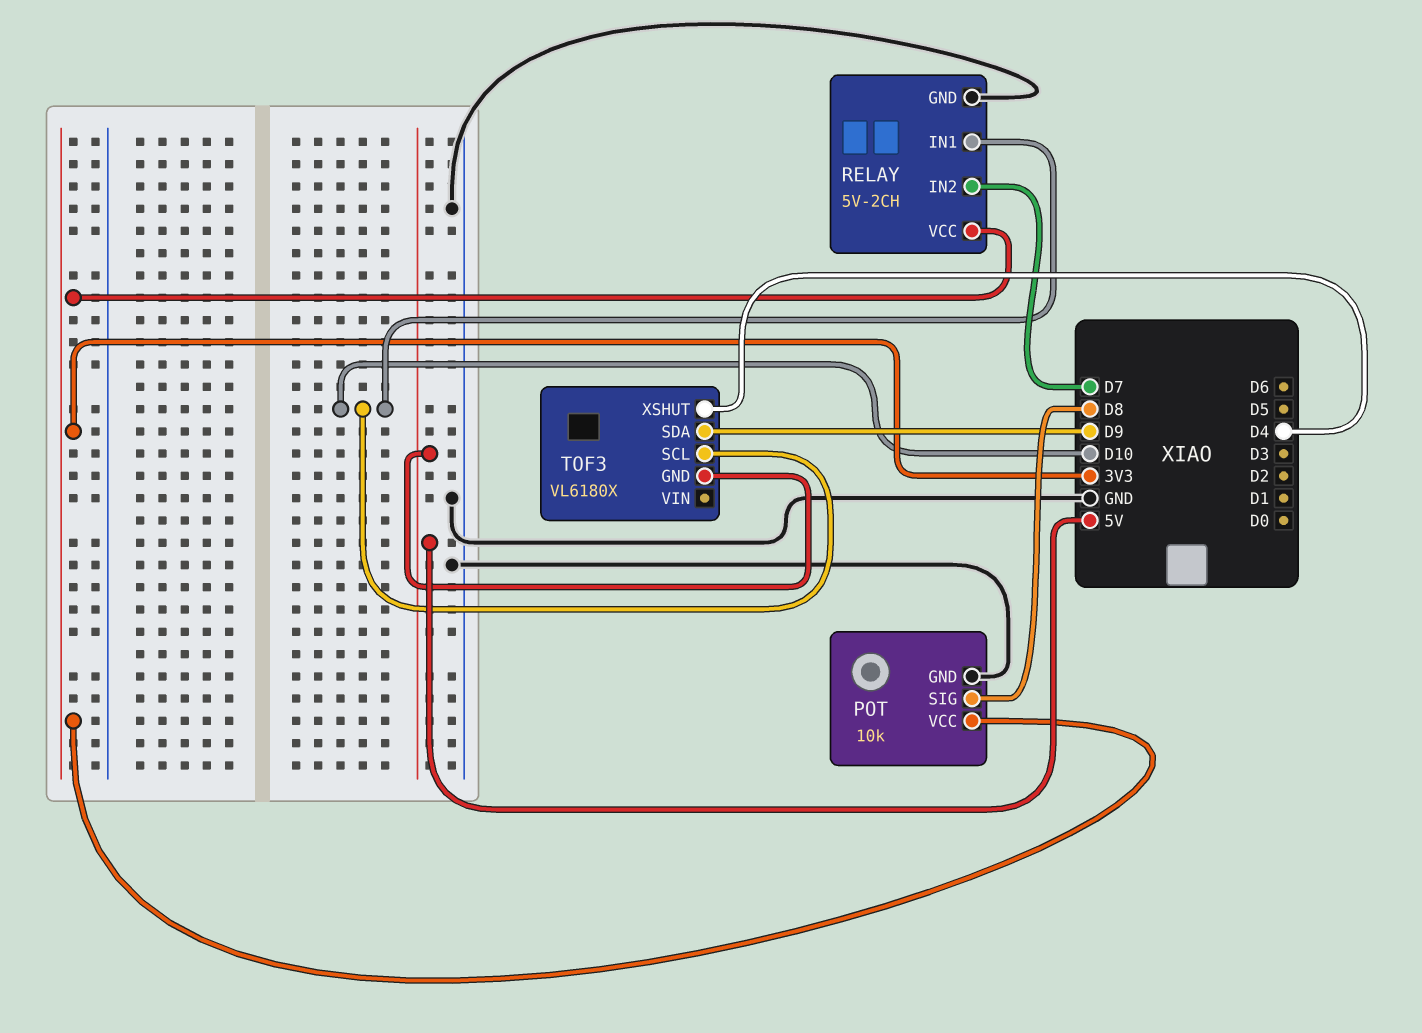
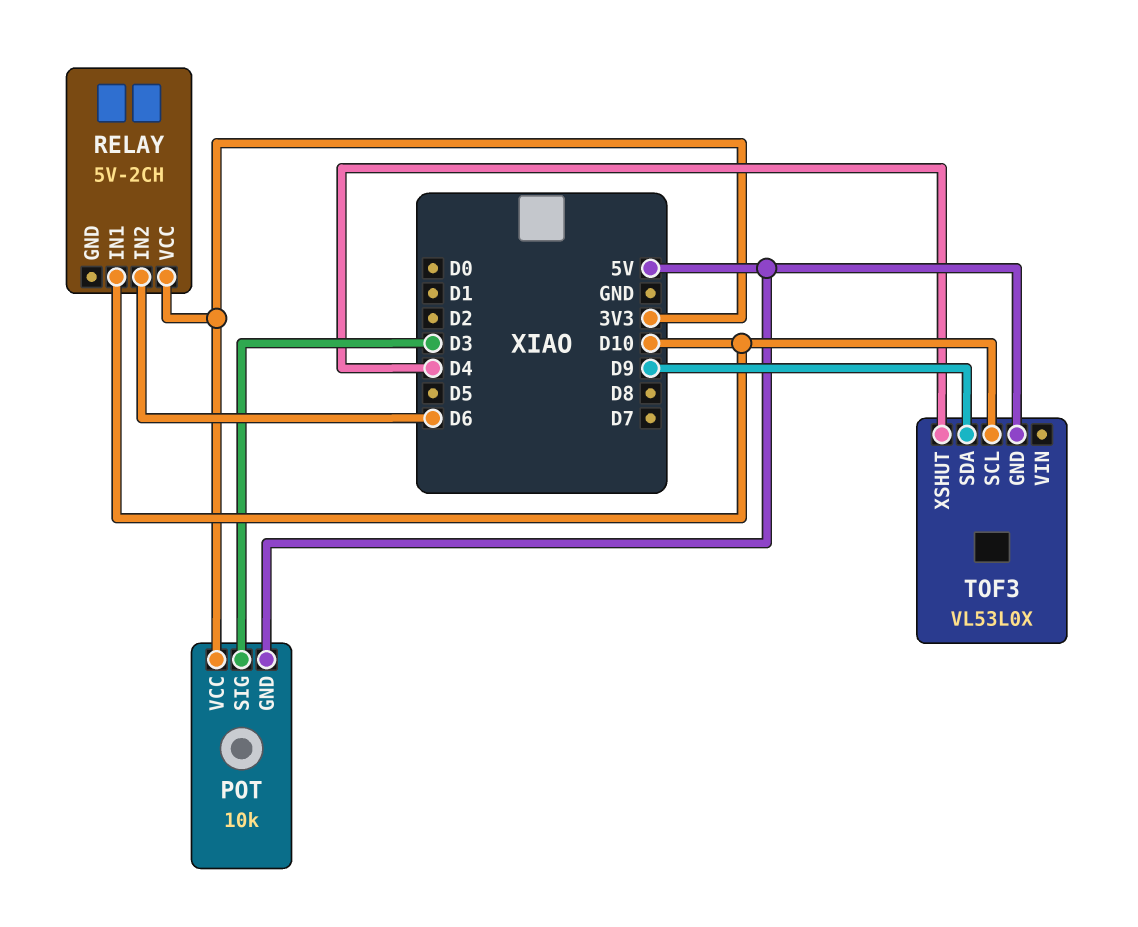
POT pin GND: GND -> 5V
POT pin SIG: D8 -> D3
RELAY pin GND: GND -> none
RELAY pin IN2: D7 -> D6
TOF3: VL6180X -> VL53L0X

